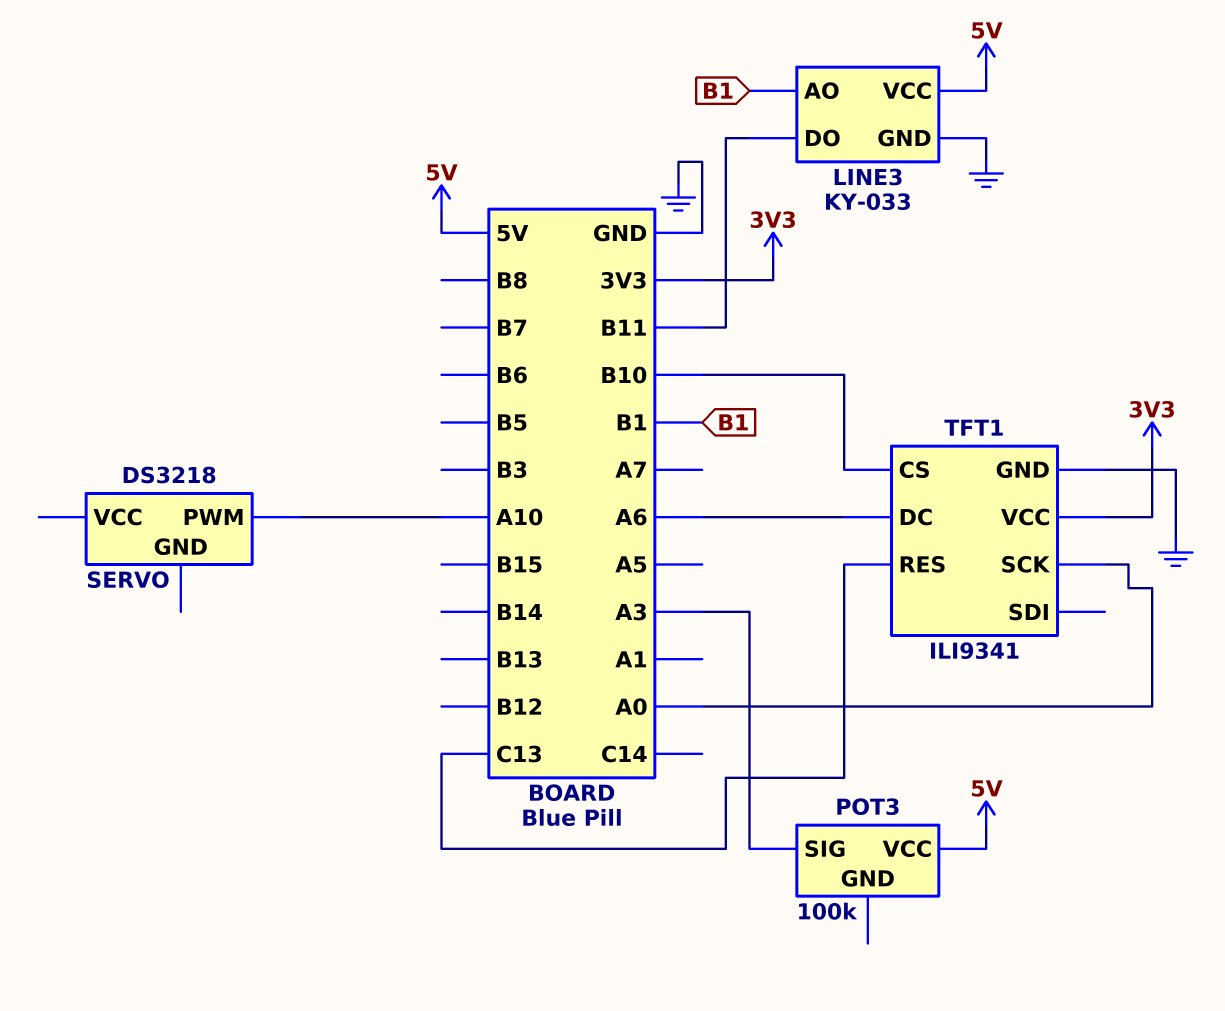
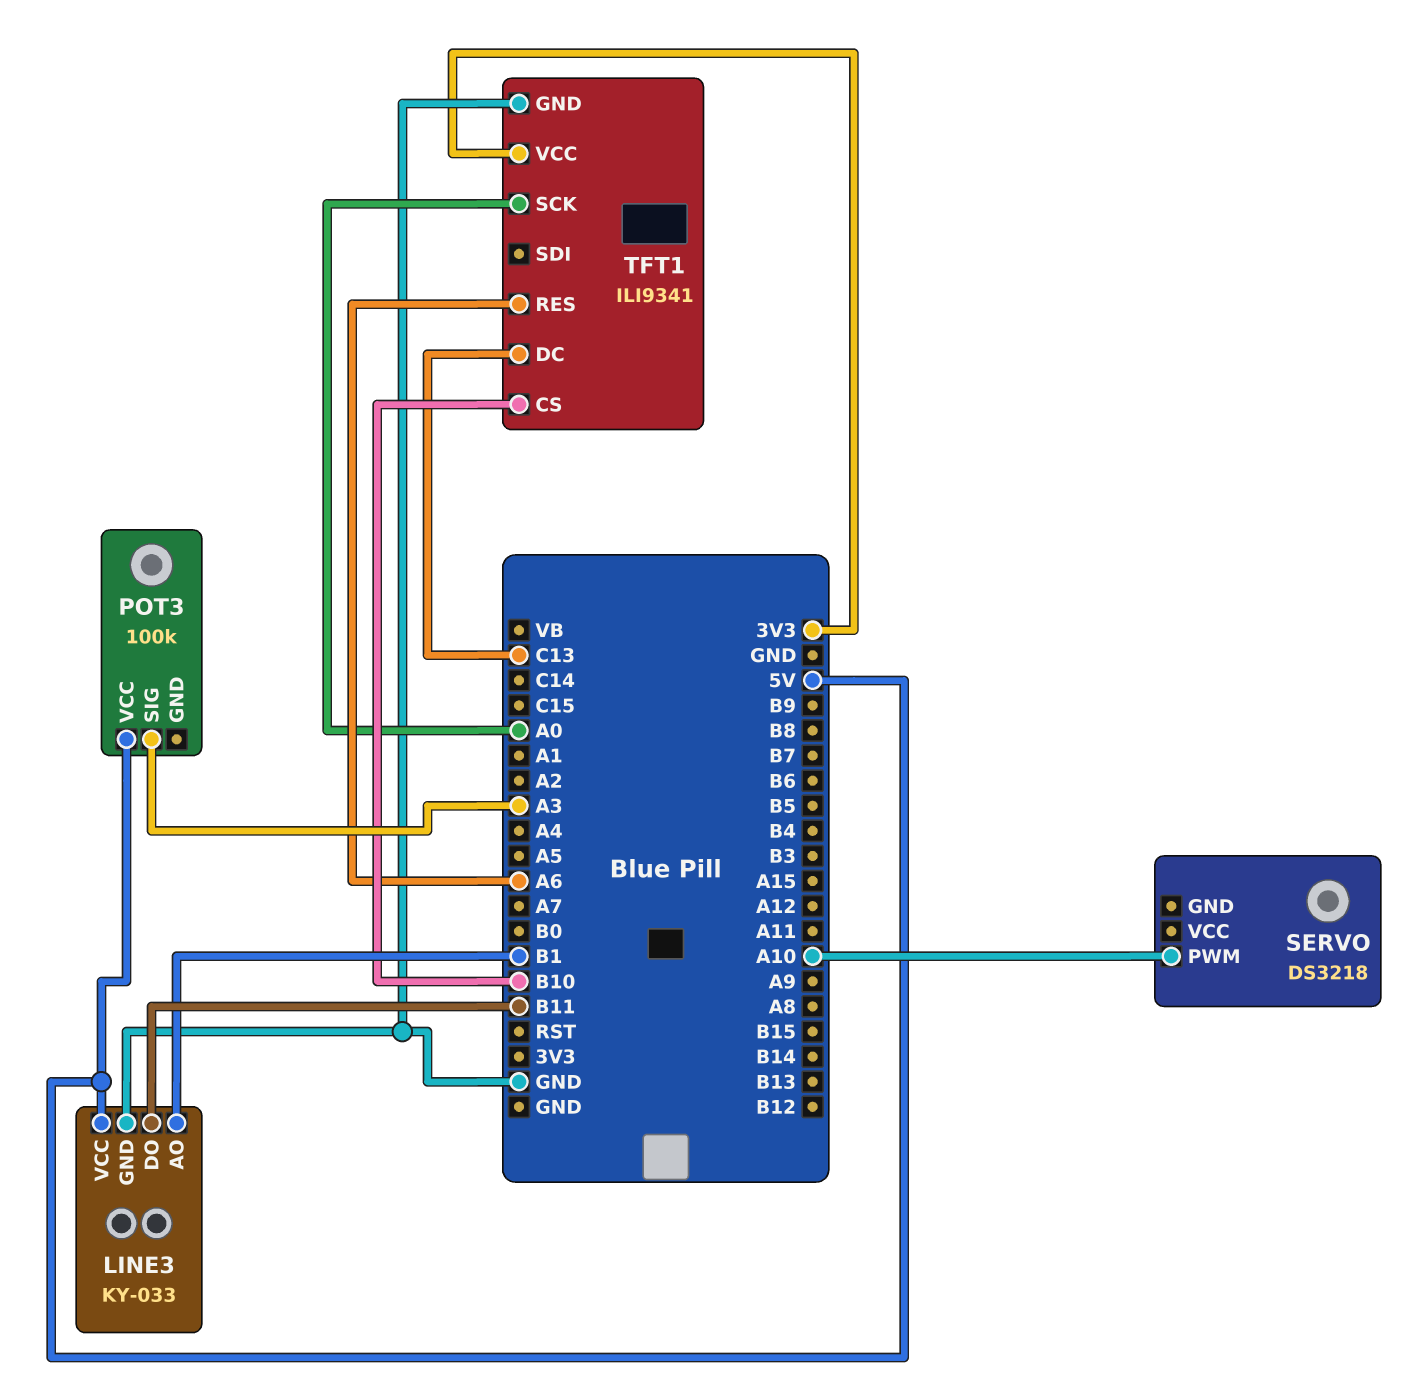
TFT1 pin DC: A6 -> C13
TFT1 pin RES: C13 -> A6

